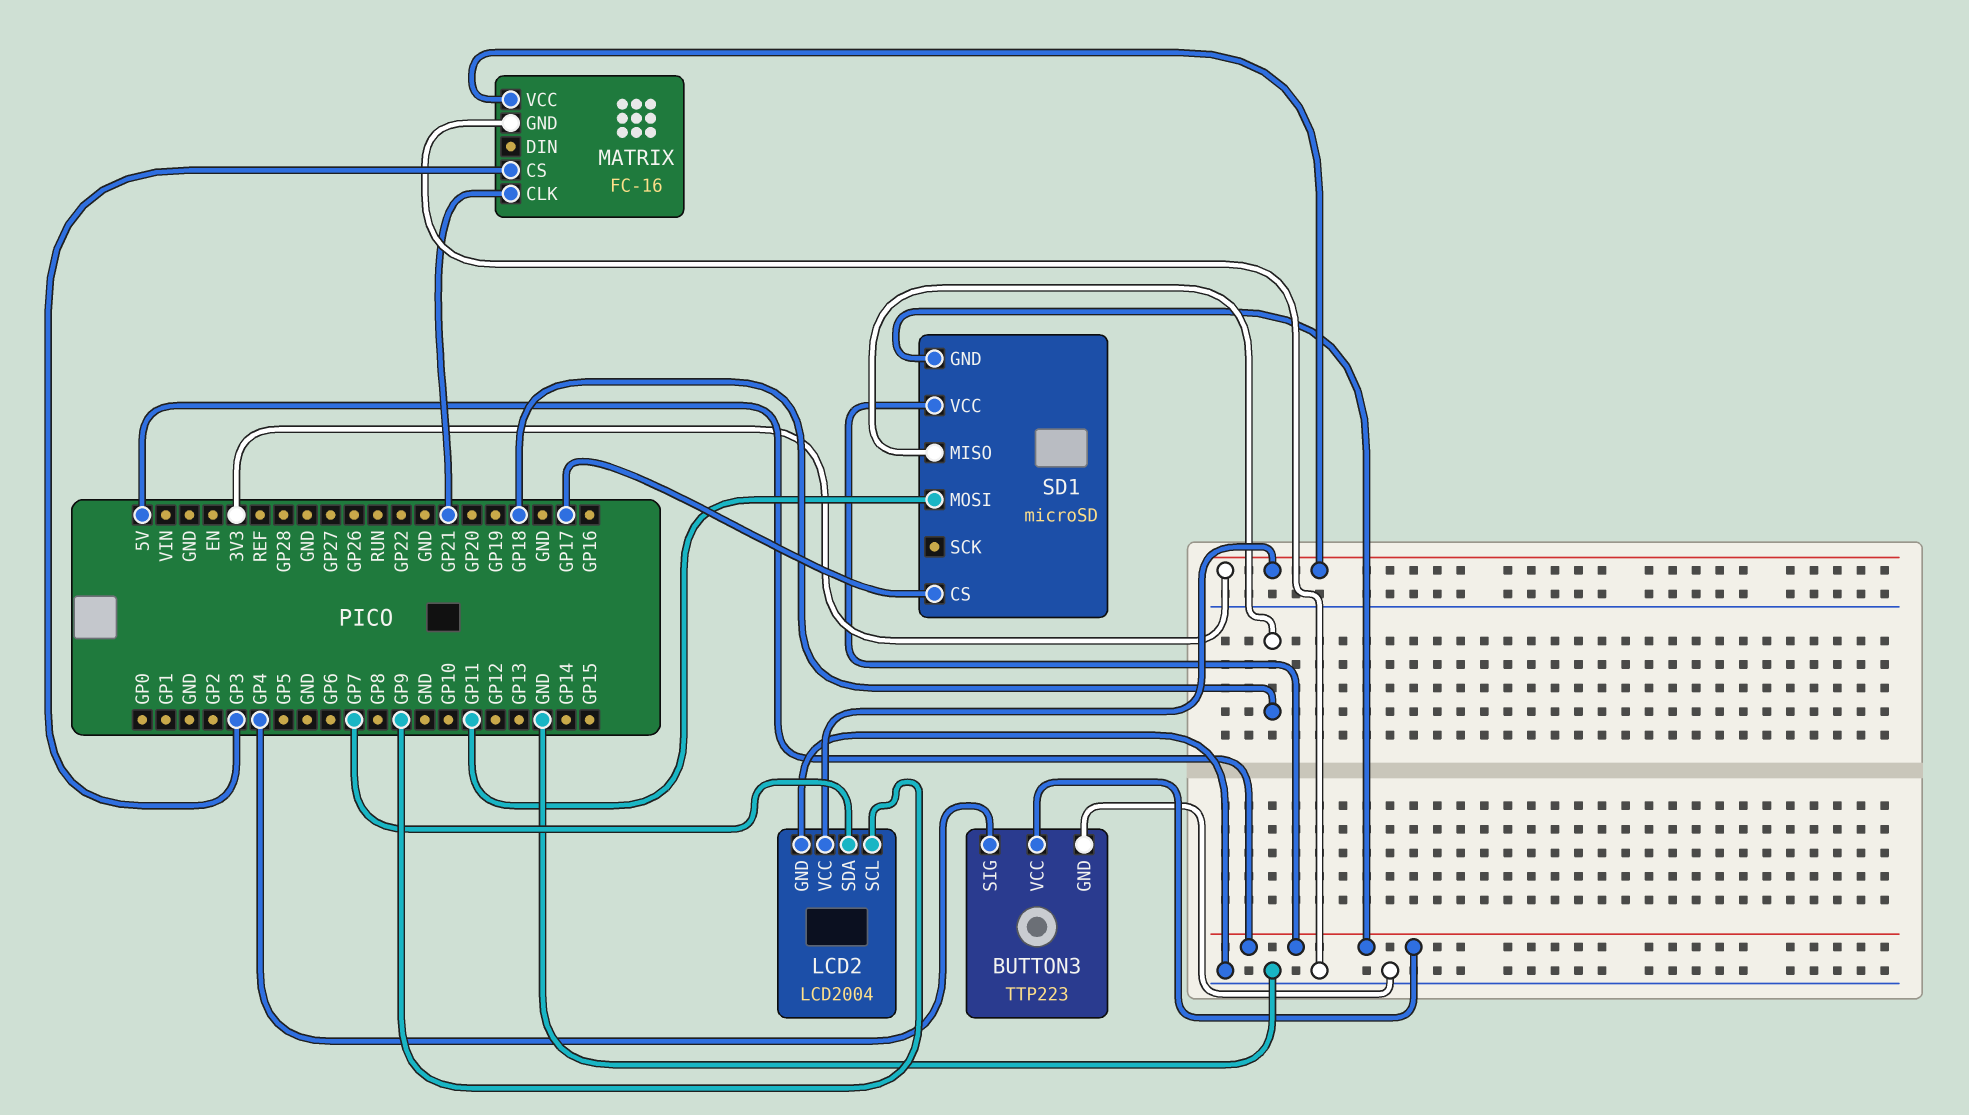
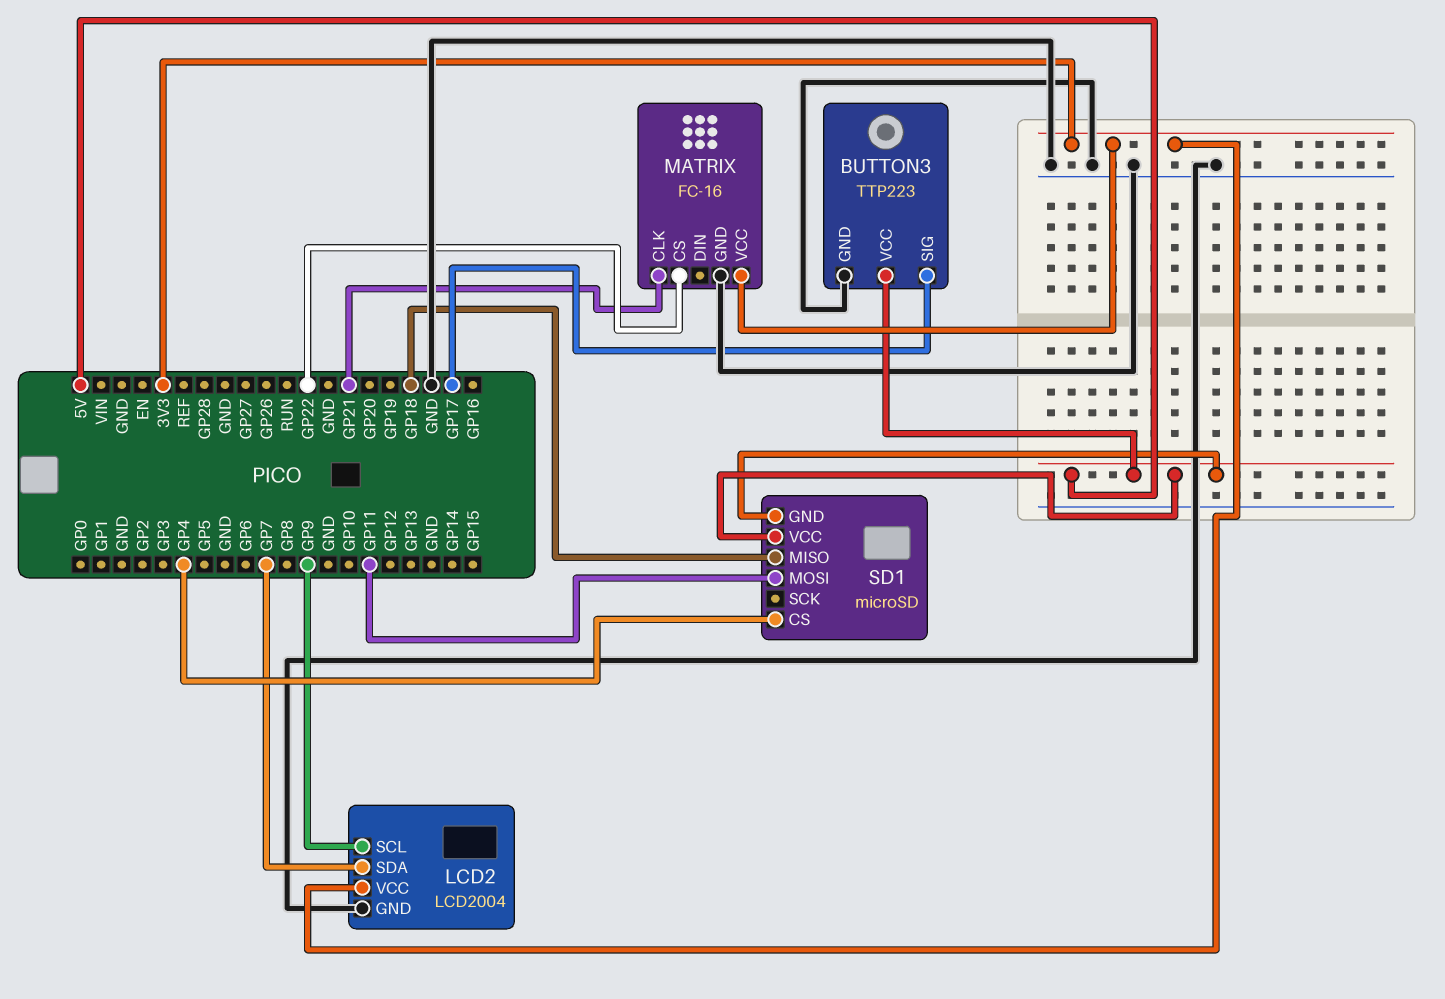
BUTTON3 pin SIG: GP4 -> GP17
MATRIX pin CS: GP3 -> GP22
SD1 pin CS: GP17 -> GP4

